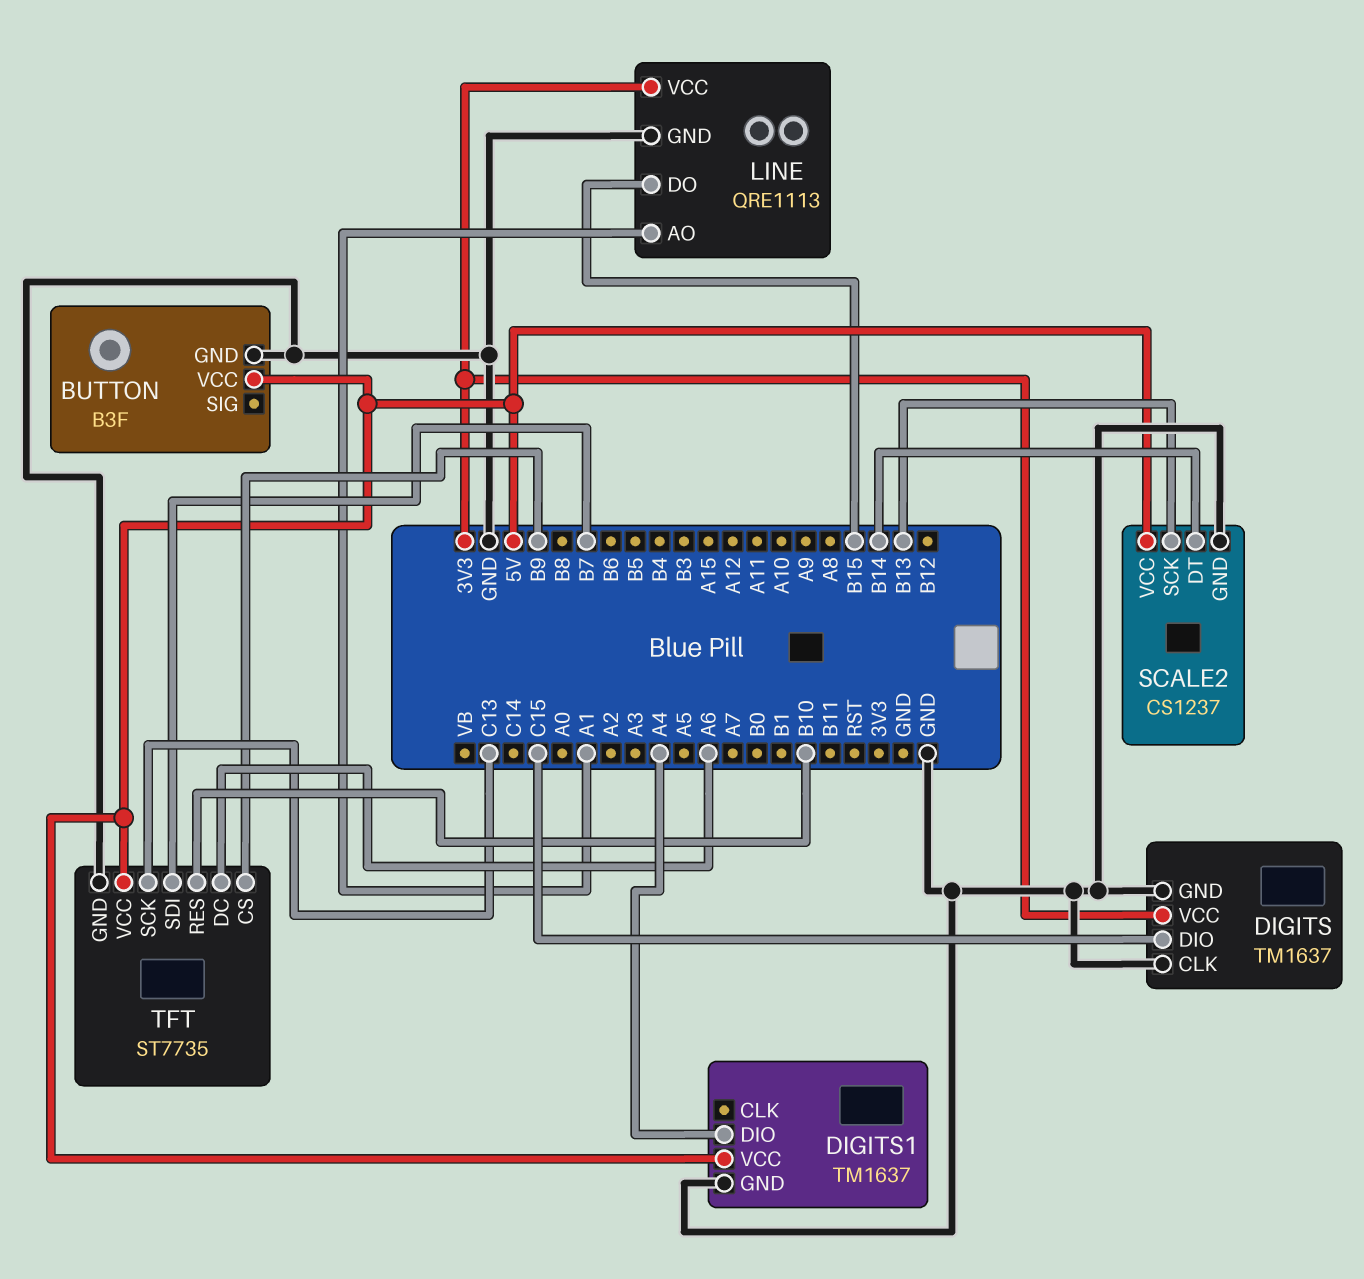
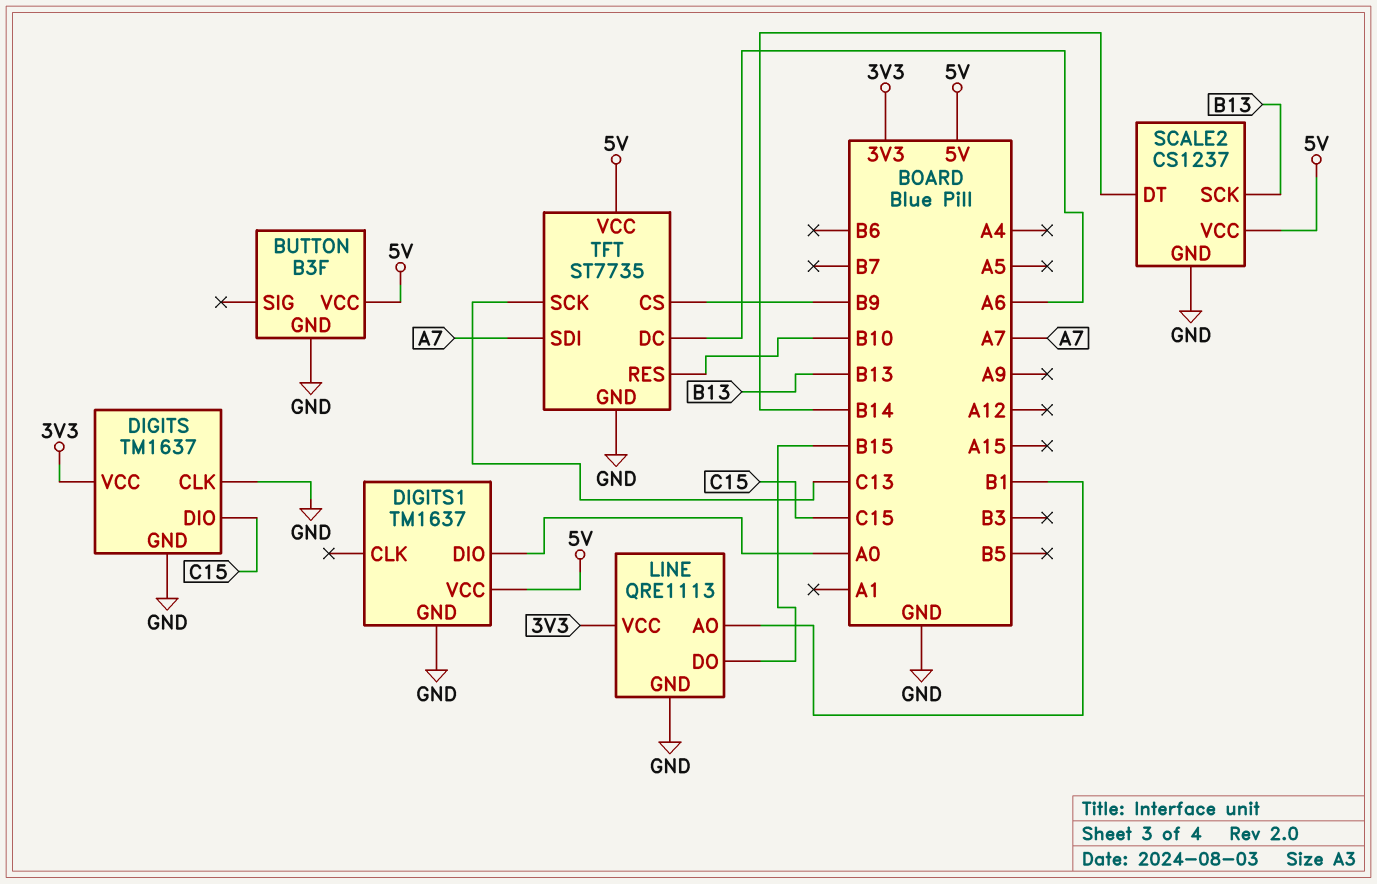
DIGITS1 pin DIO: A4 -> A0
LINE pin AO: A1 -> B1
TFT pin SDI: B7 -> A7

